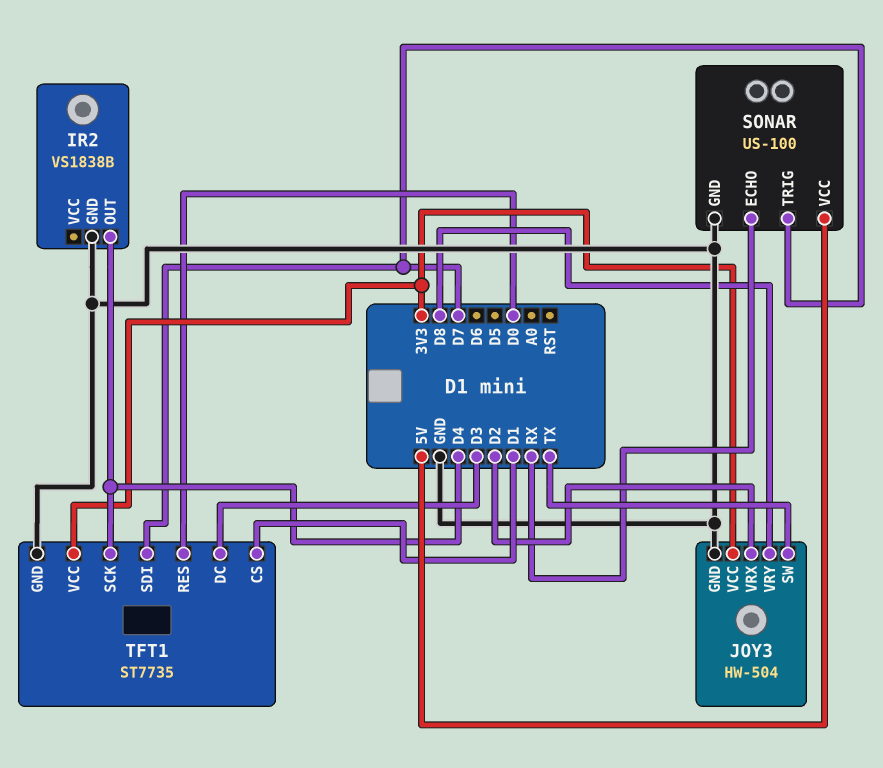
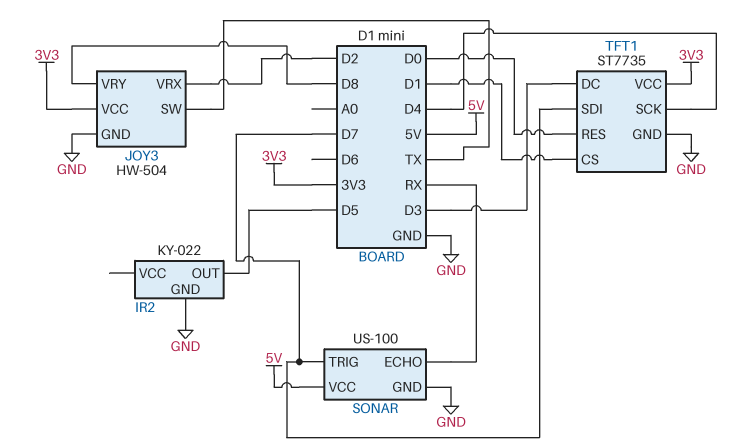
IR2: VS1838B -> KY-022
IR2 pin OUT: D4 -> D5

